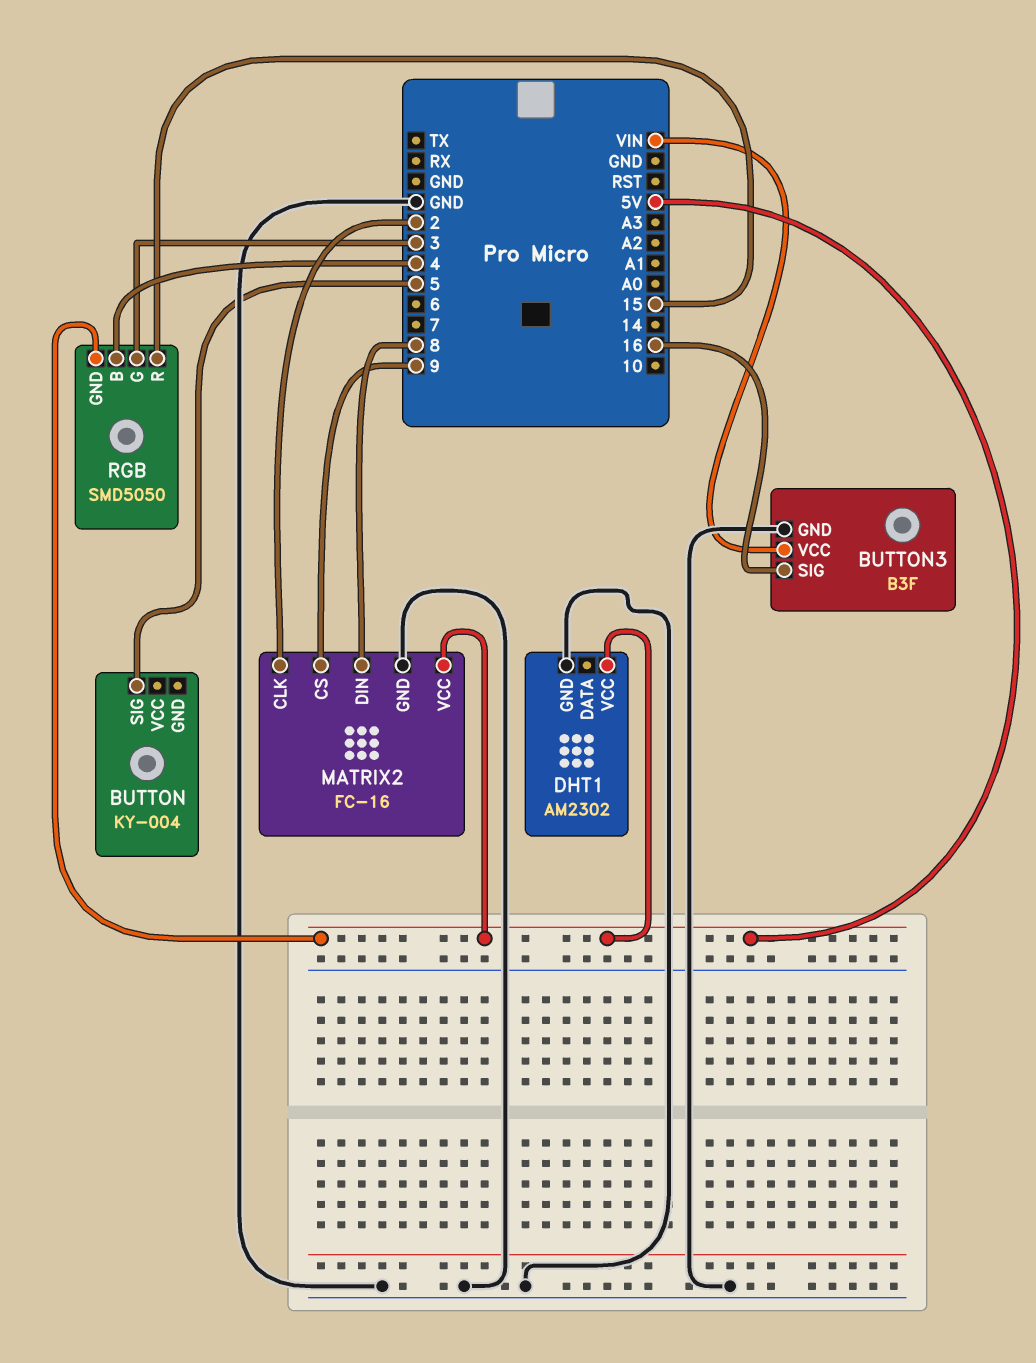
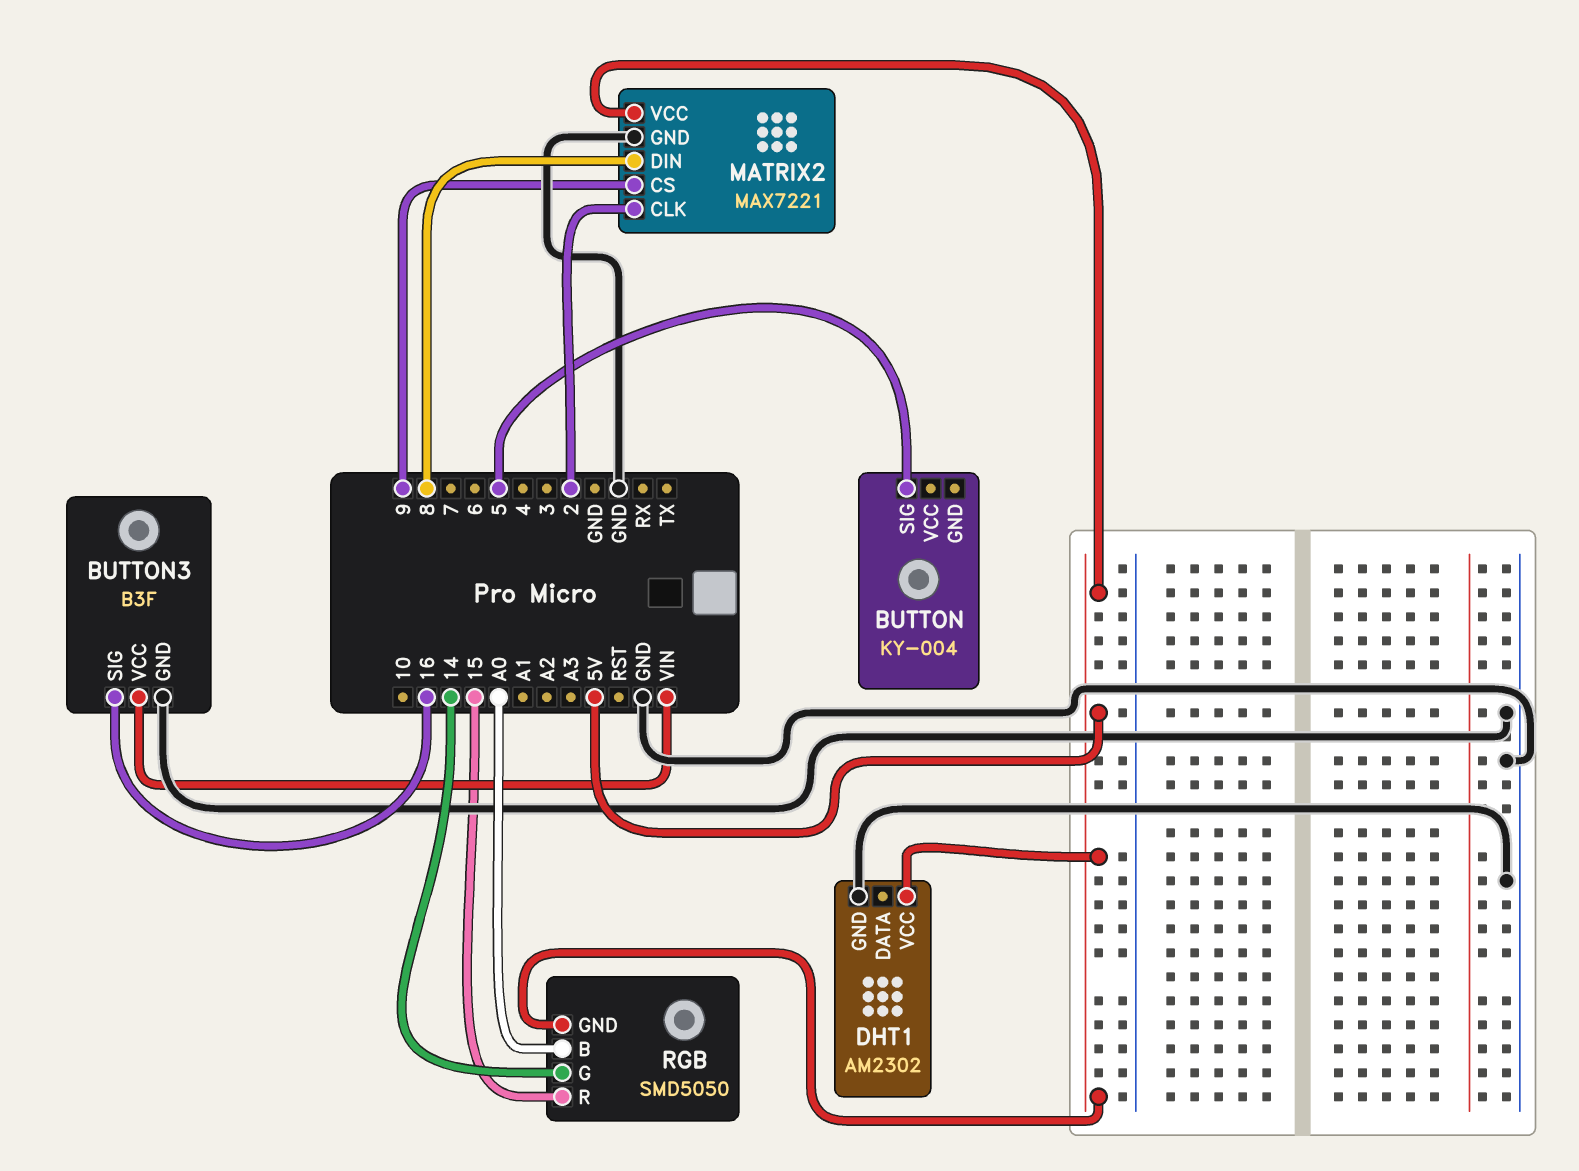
MATRIX2: FC-16 -> MAX7221
RGB pin B: 4 -> A0
RGB pin G: 3 -> 14

